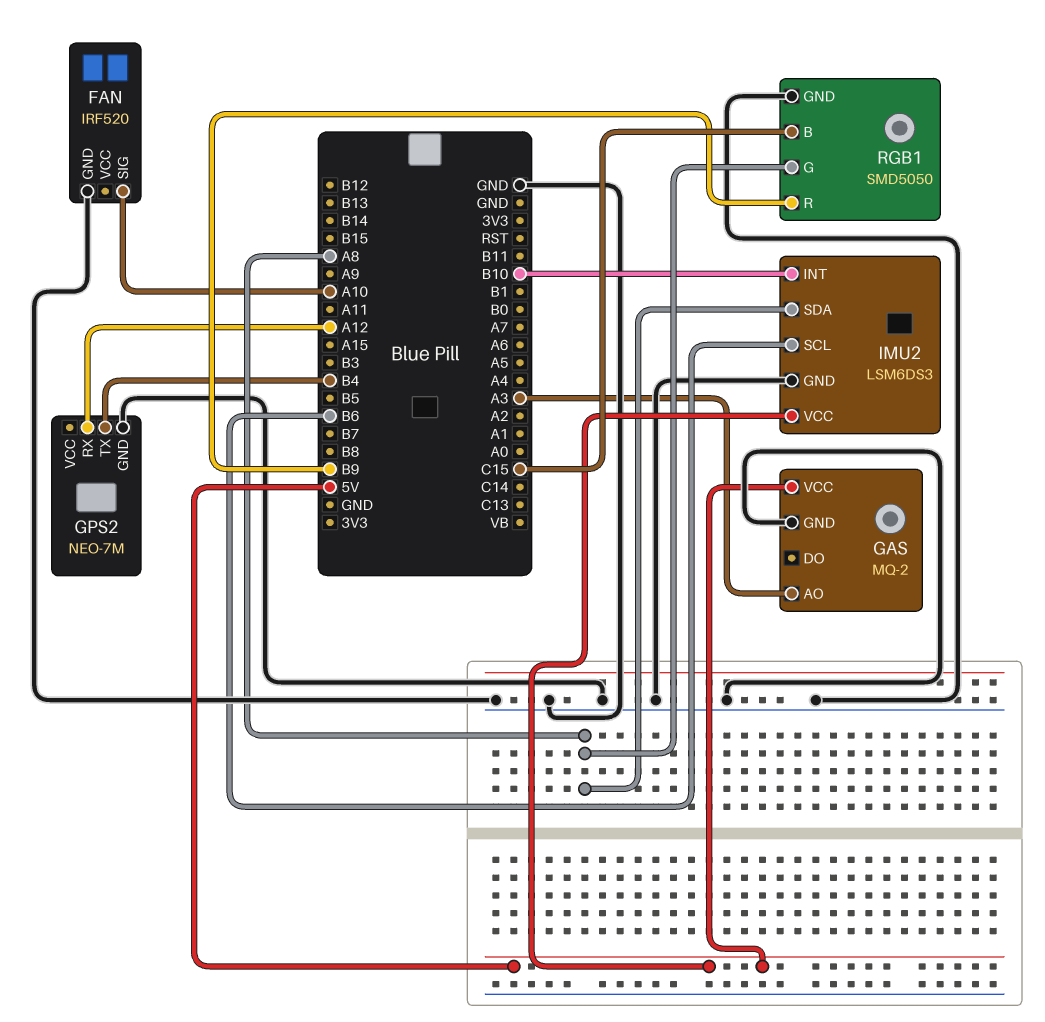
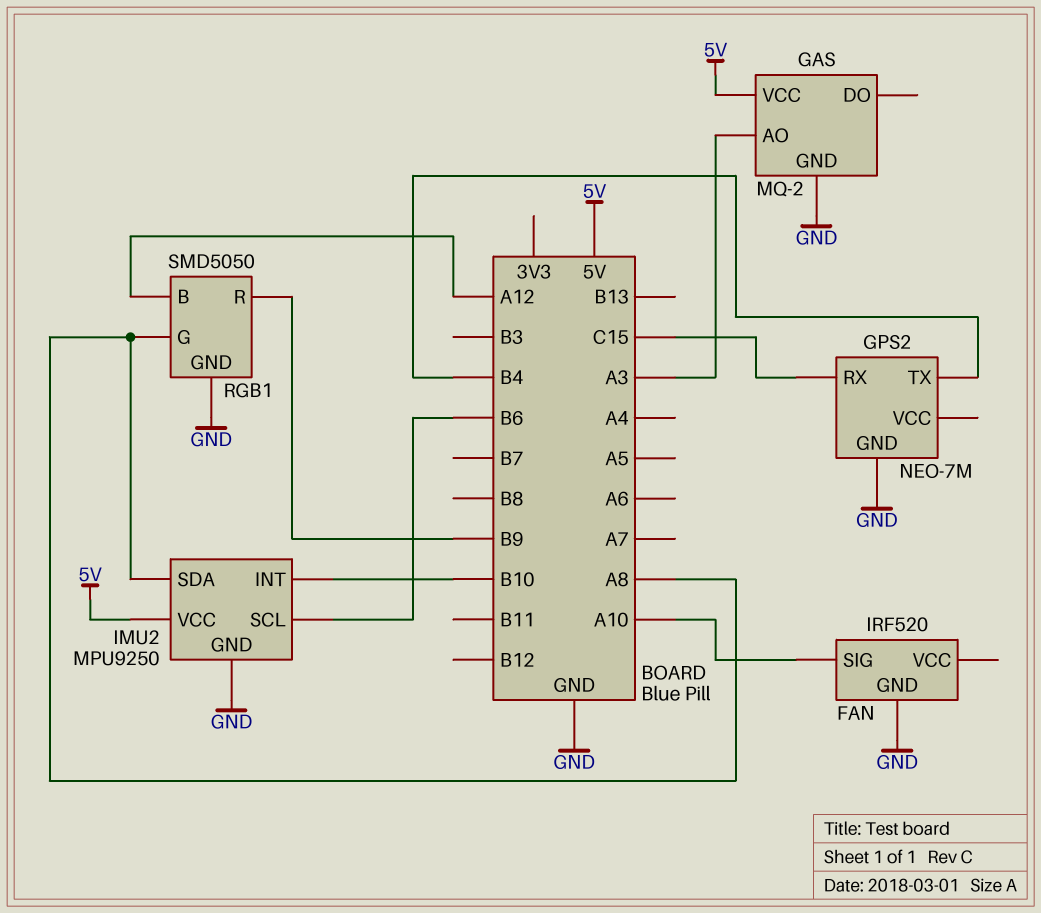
GPS2 pin RX: A12 -> C15
IMU2: LSM6DS3 -> MPU9250
RGB1 pin B: C15 -> A12

